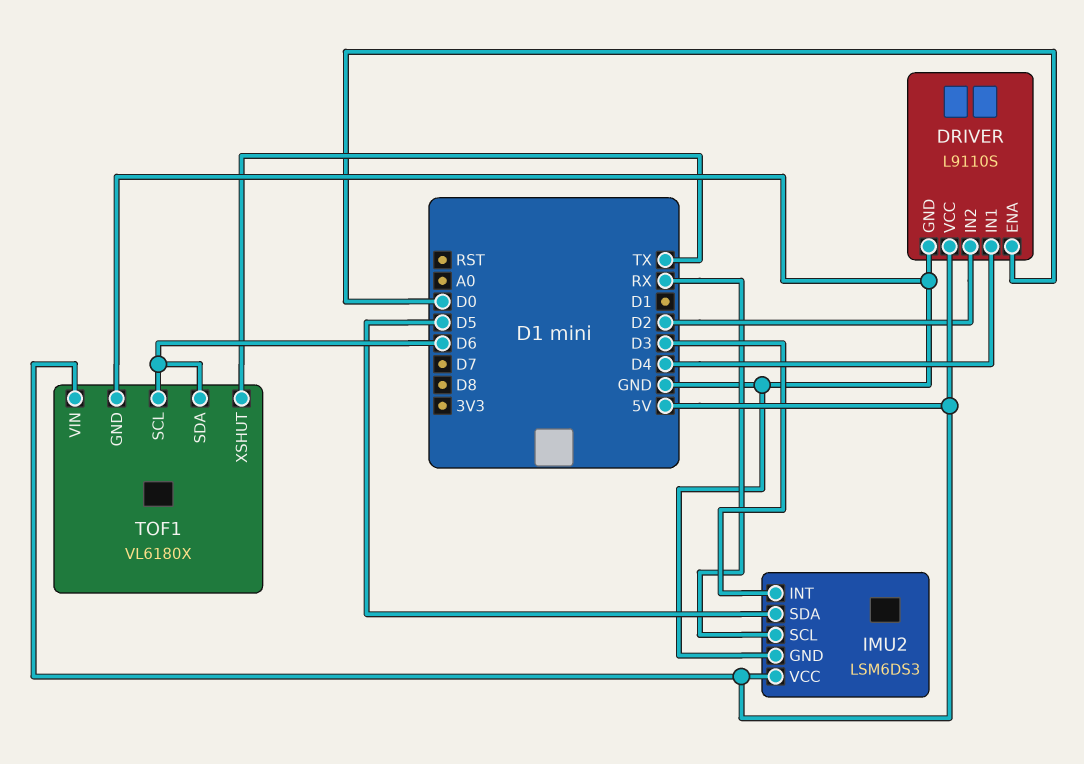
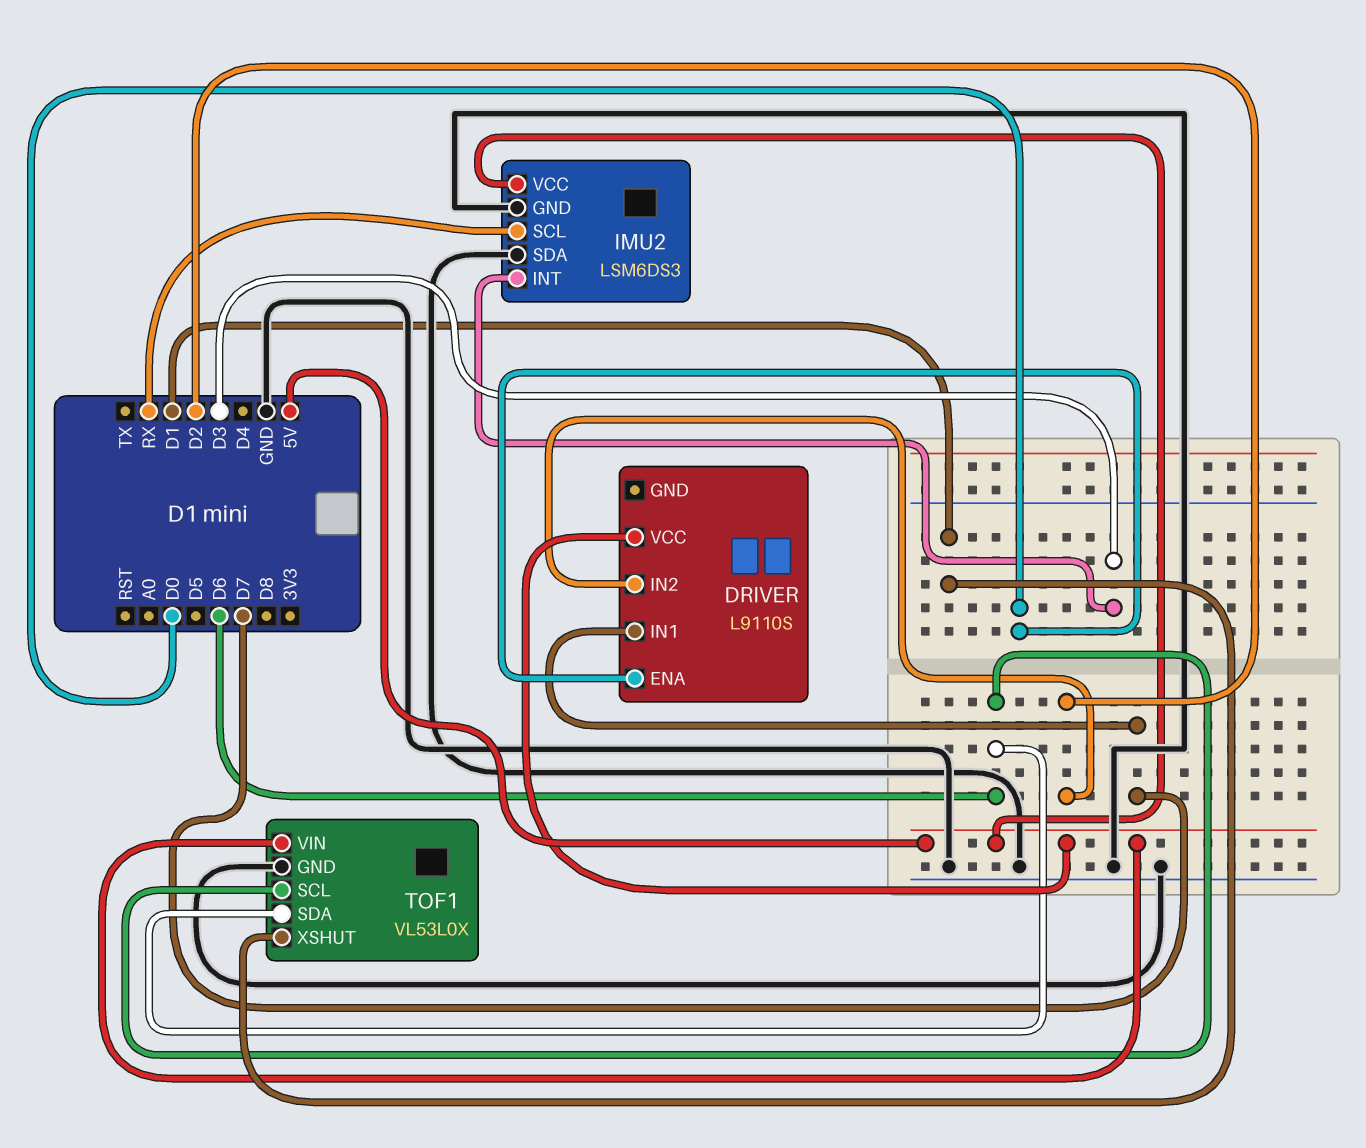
DRIVER pin GND: GND -> none
DRIVER pin IN1: D4 -> D7
IMU2 pin SDA: D5 -> GND
TOF1: VL6180X -> VL53L0X
TOF1 pin XSHUT: TX -> D1

